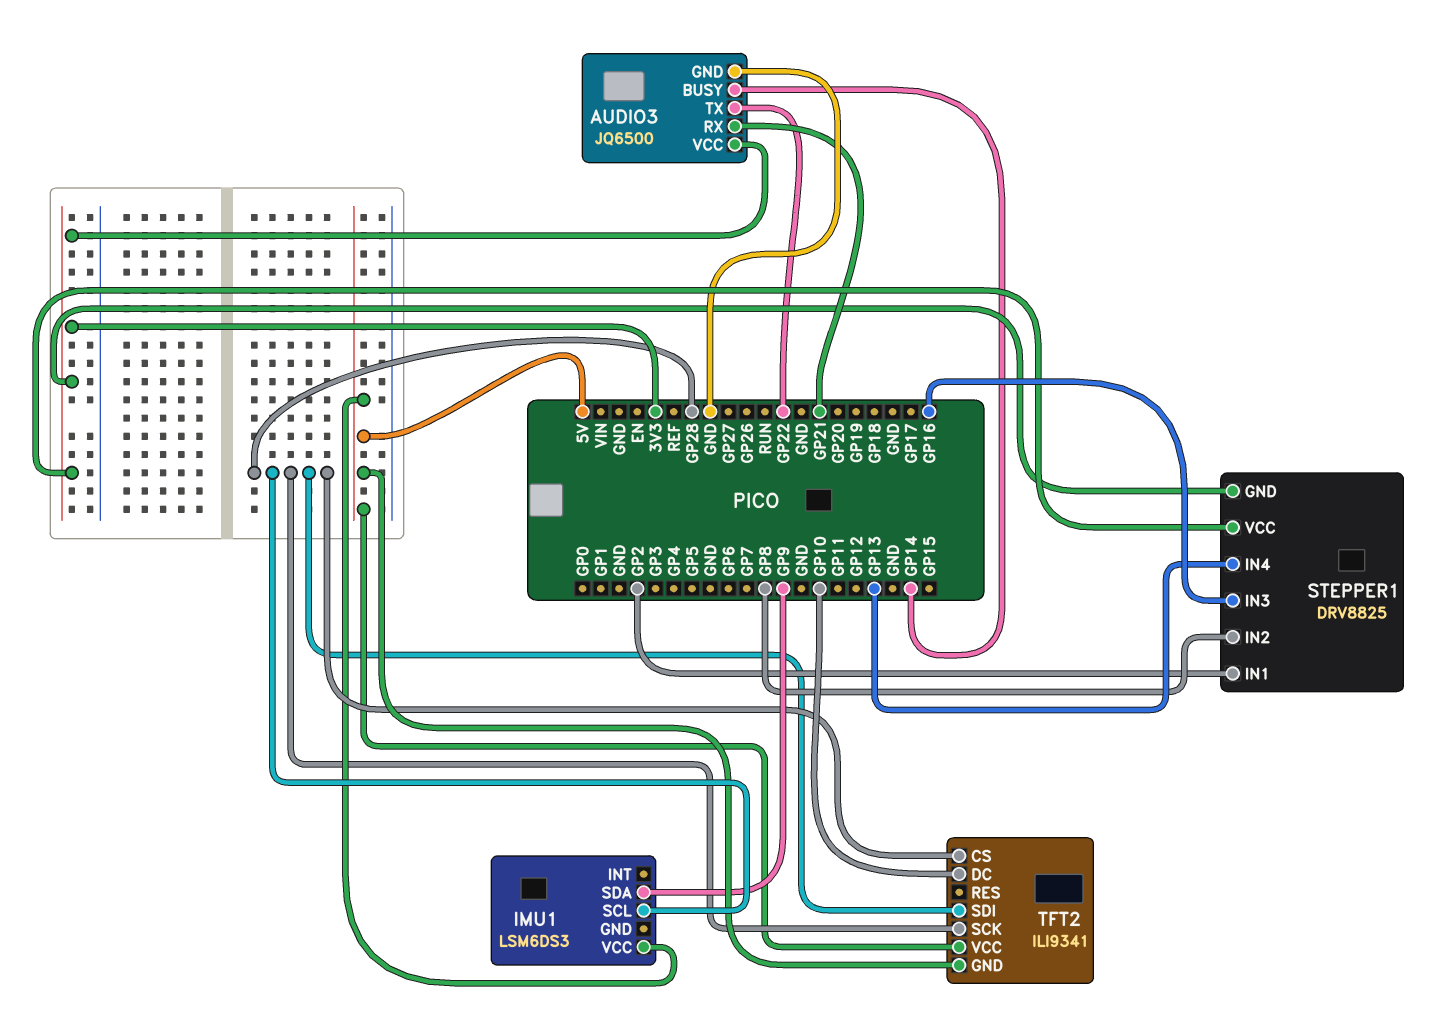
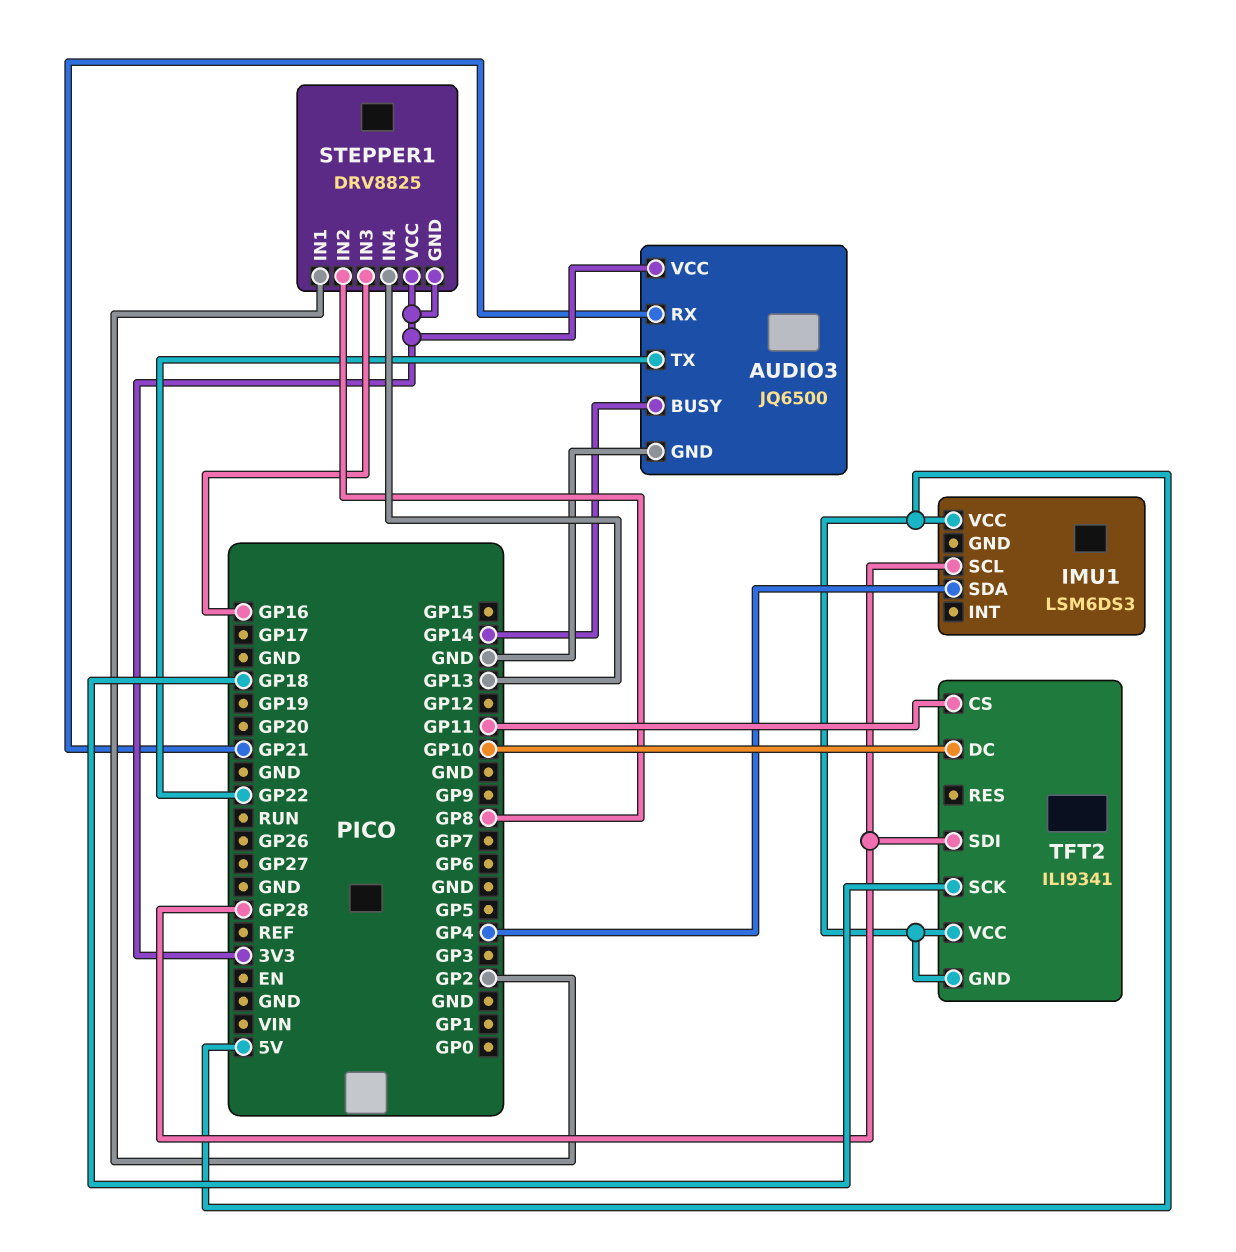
IMU1 pin SDA: GP9 -> GP4
TFT2 pin CS: GP28 -> GP11
TFT2 pin SCK: GP28 -> GP18

